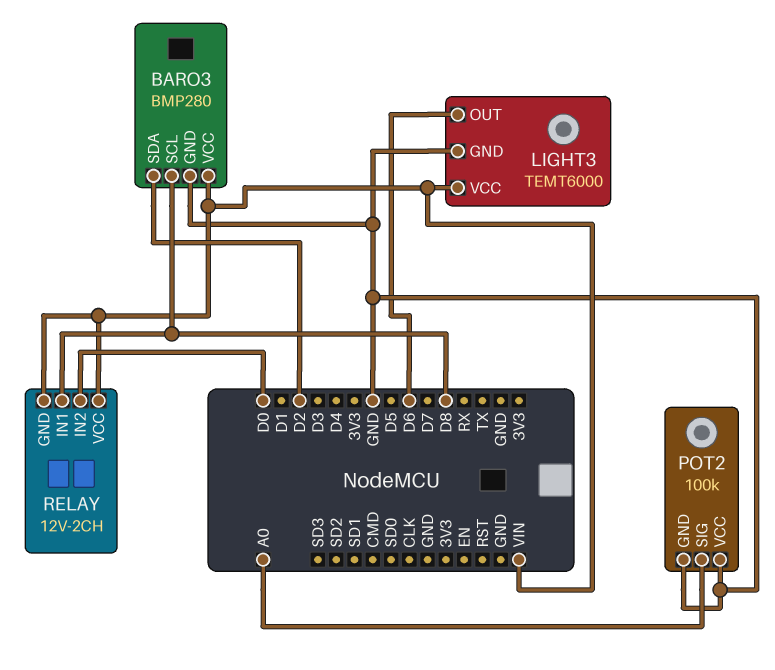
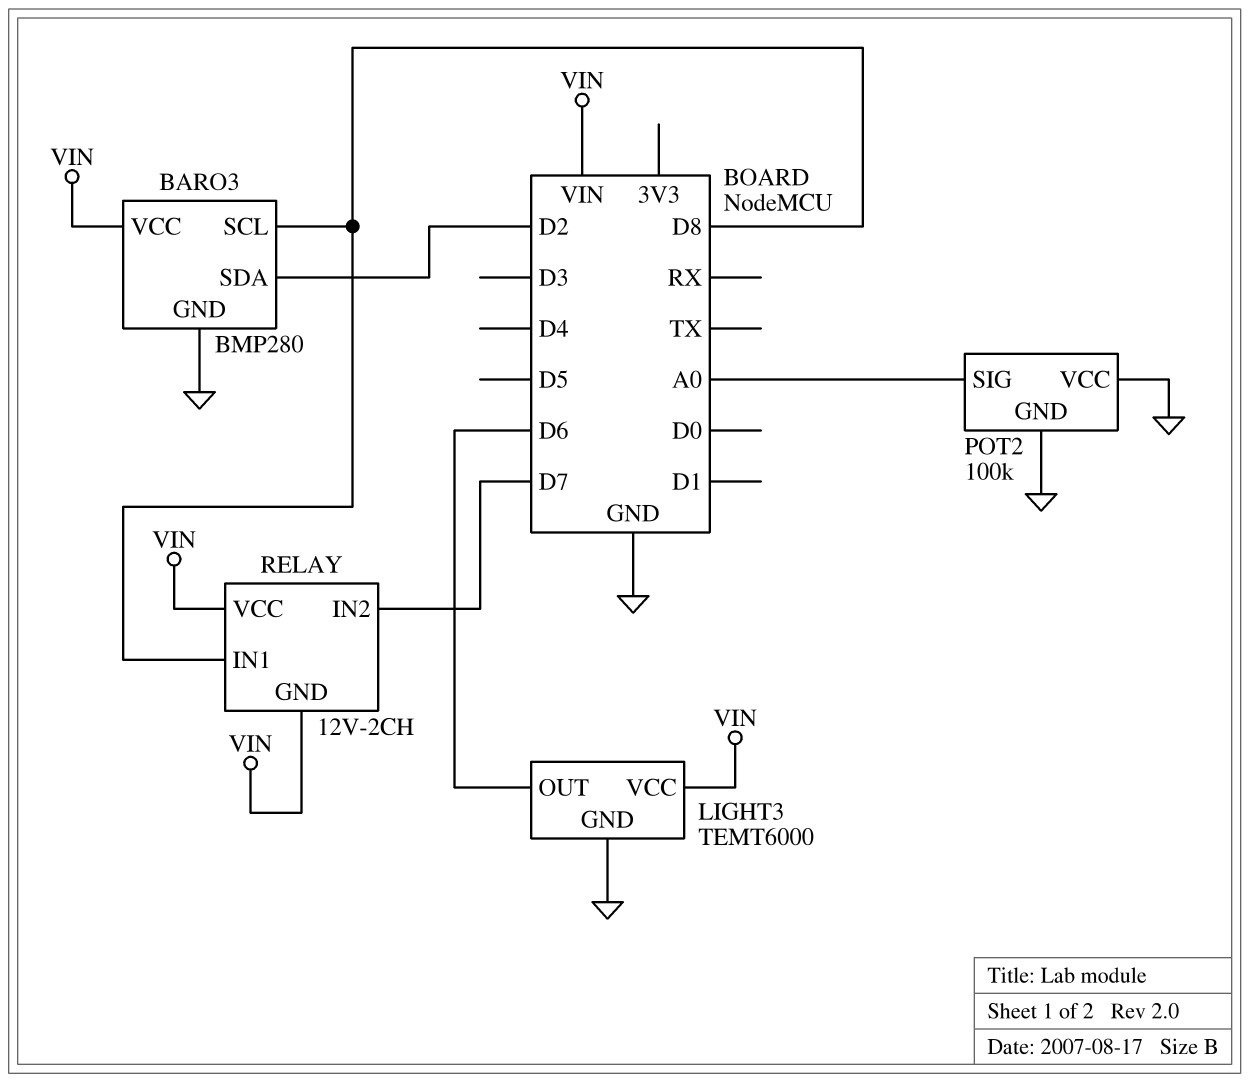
RELAY pin IN2: D0 -> D7

